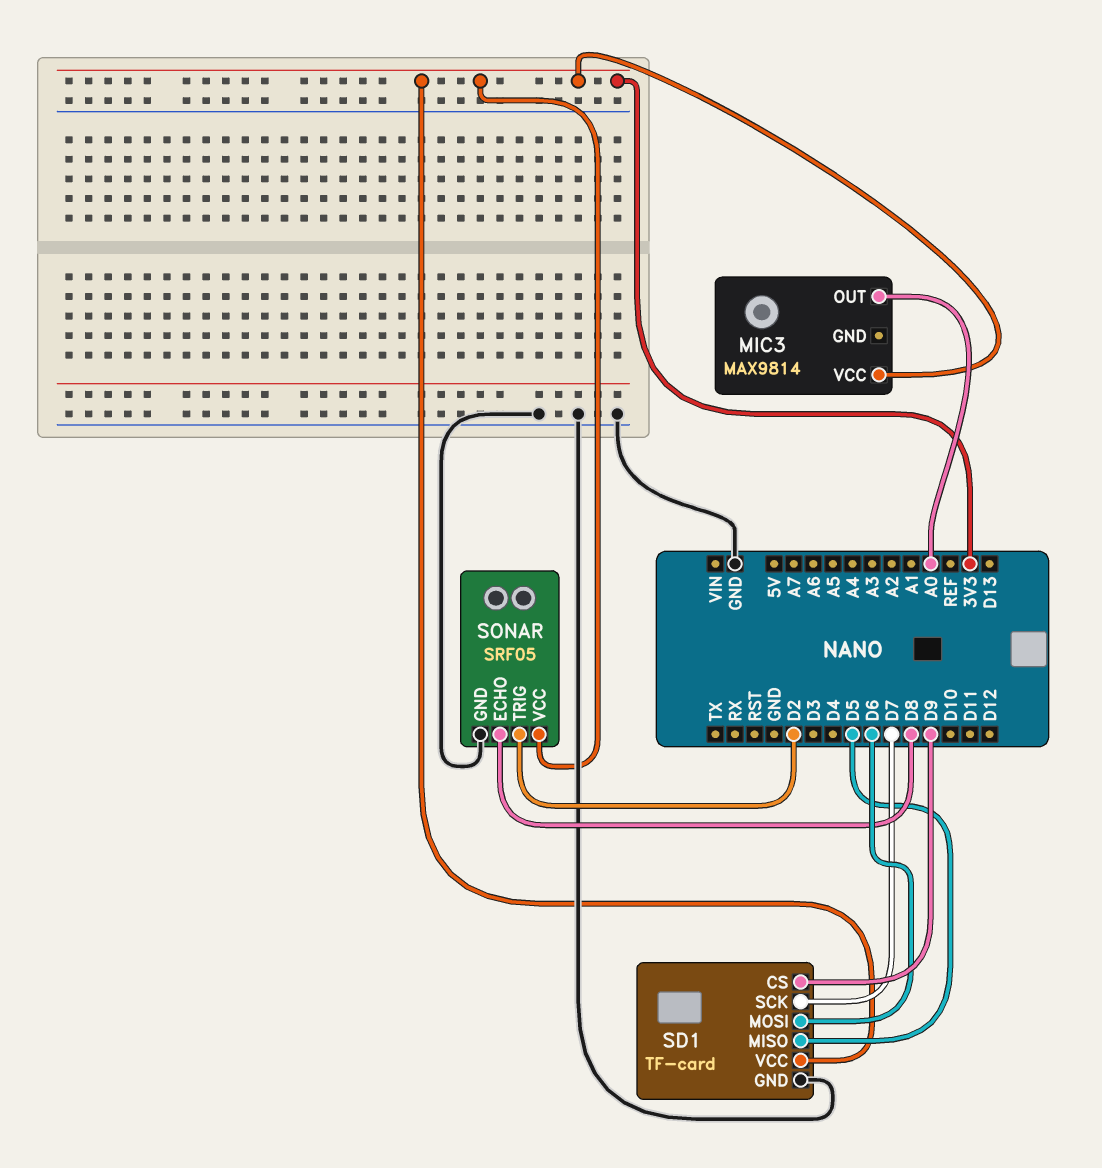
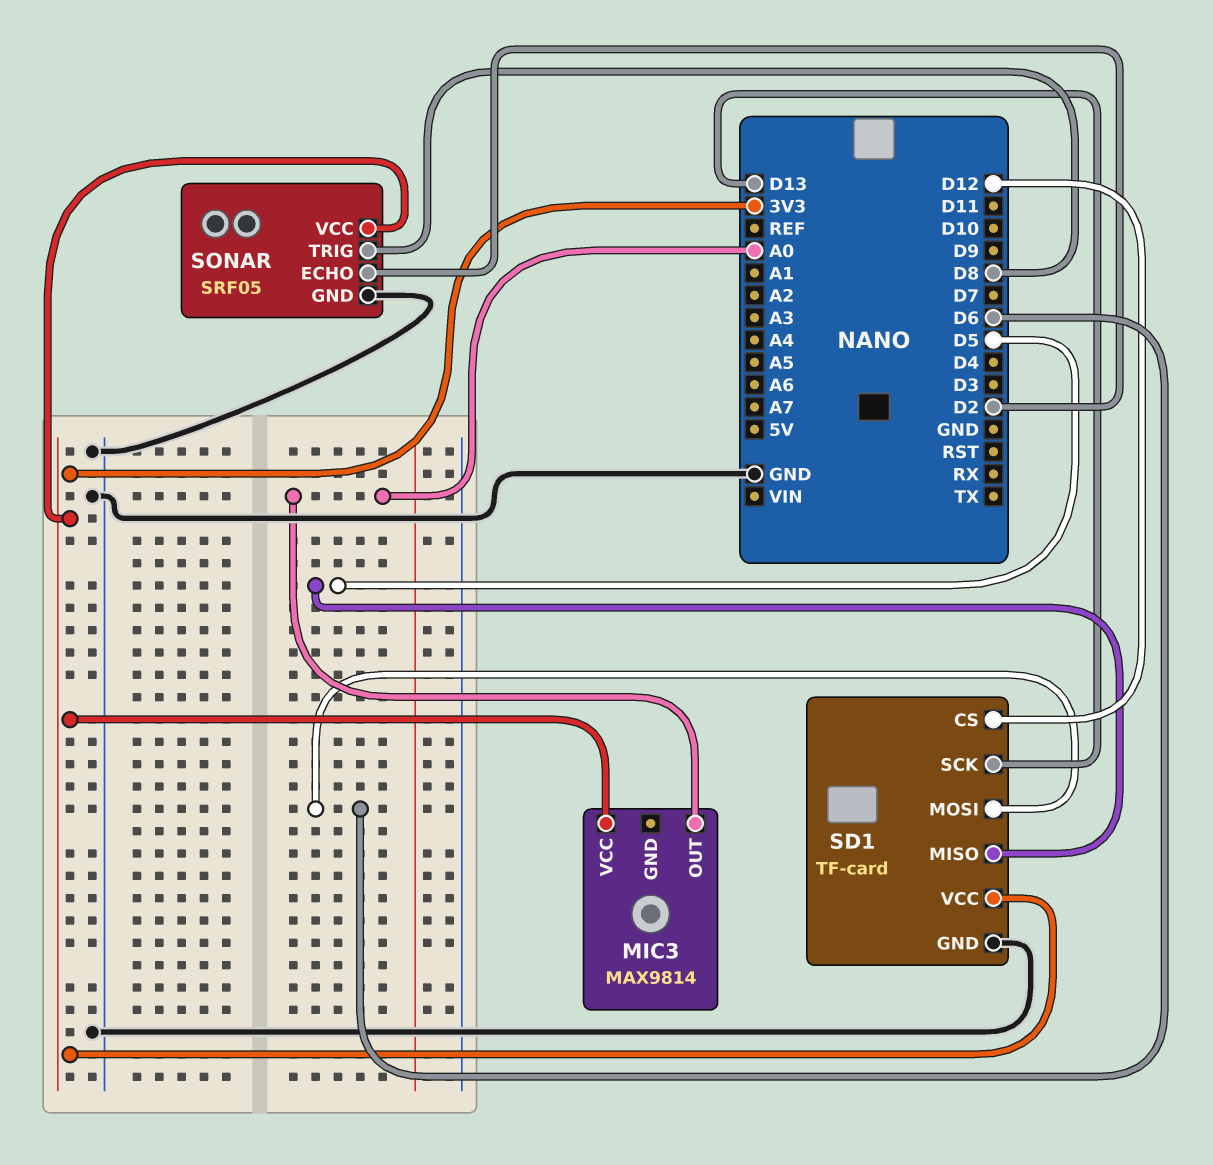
SD1 pin CS: D9 -> D12
SD1 pin SCK: D7 -> D13
SONAR pin ECHO: D8 -> D2
SONAR pin TRIG: D2 -> D8

